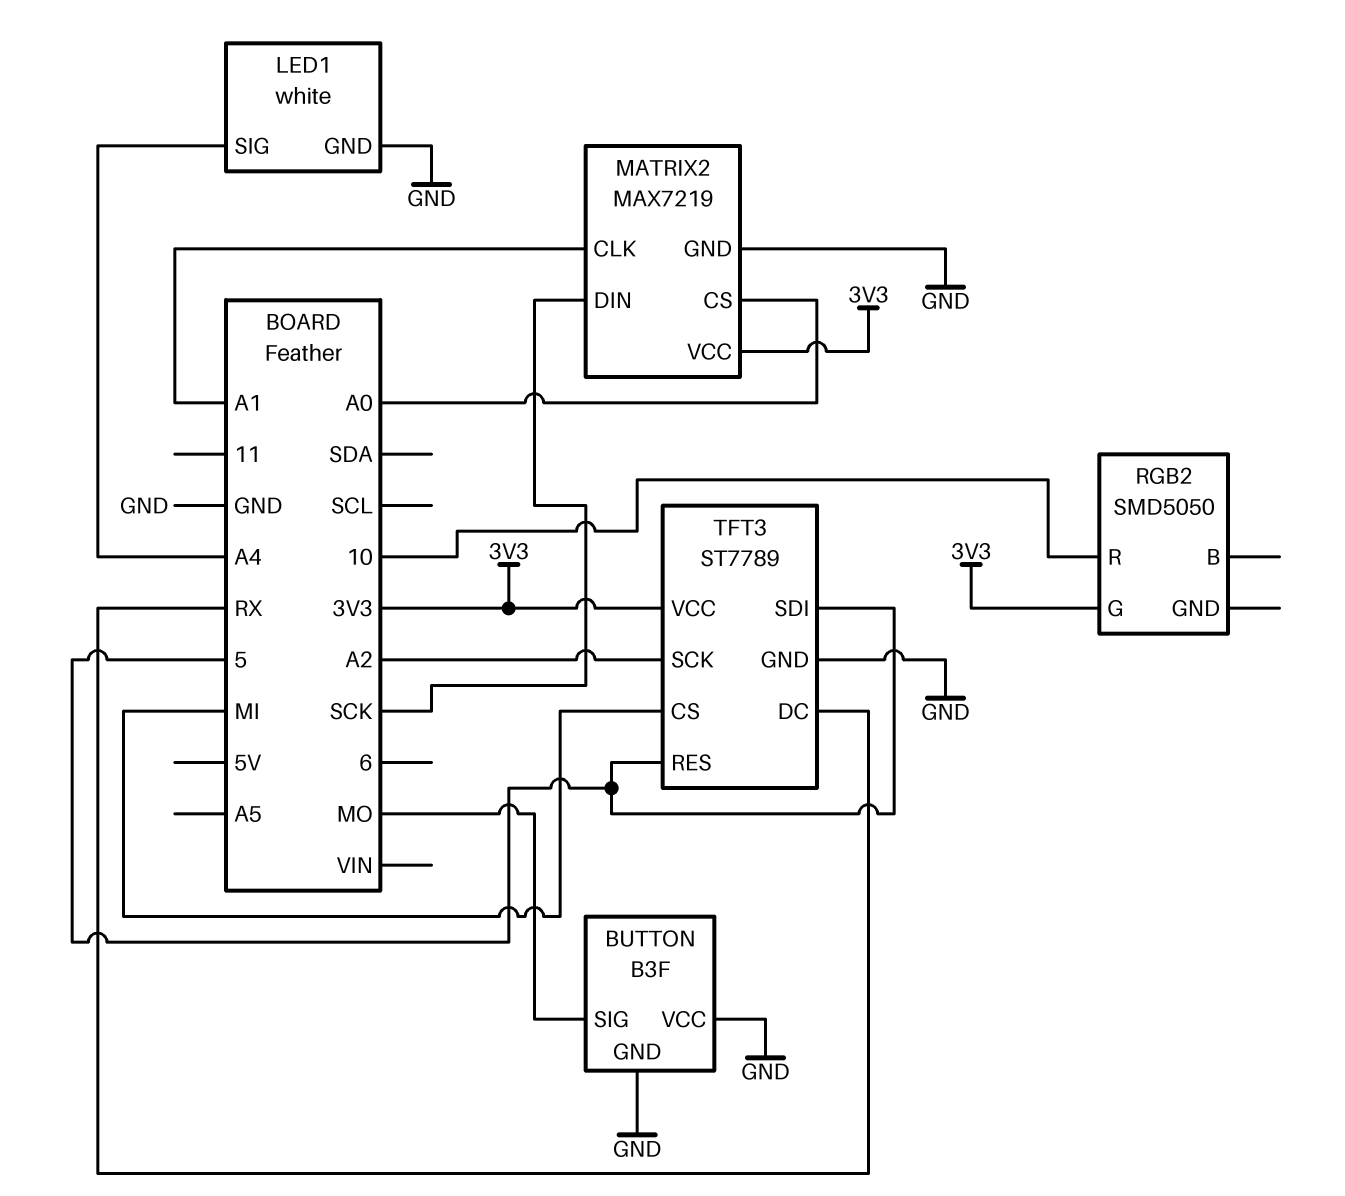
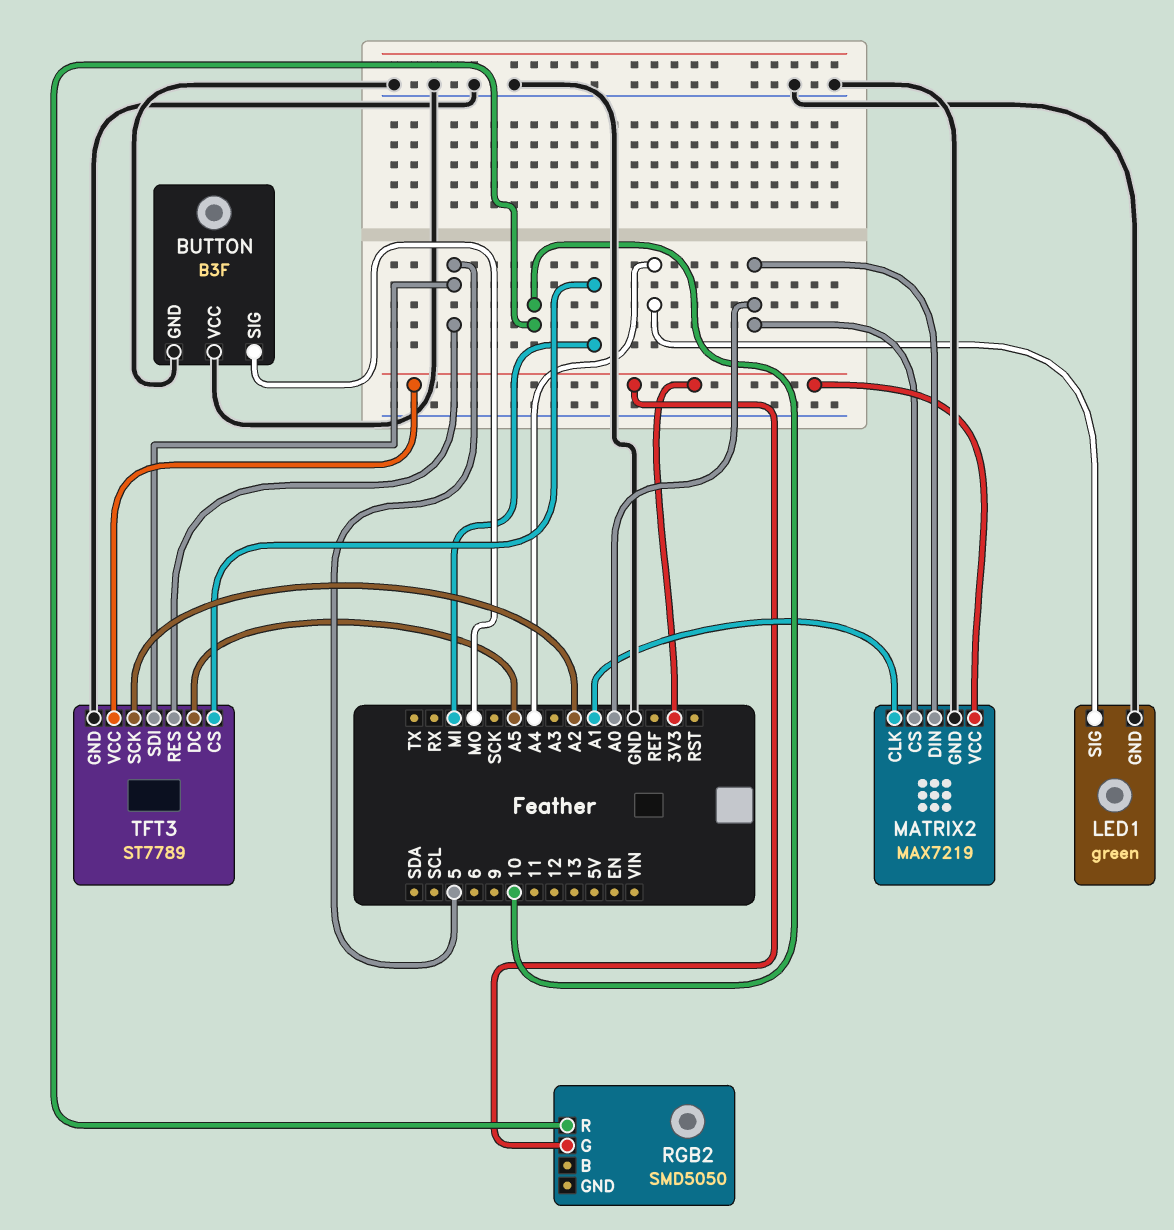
LED1: white -> green
MATRIX2 pin DIN: SCK -> A0
TFT3 pin DC: RX -> A5

